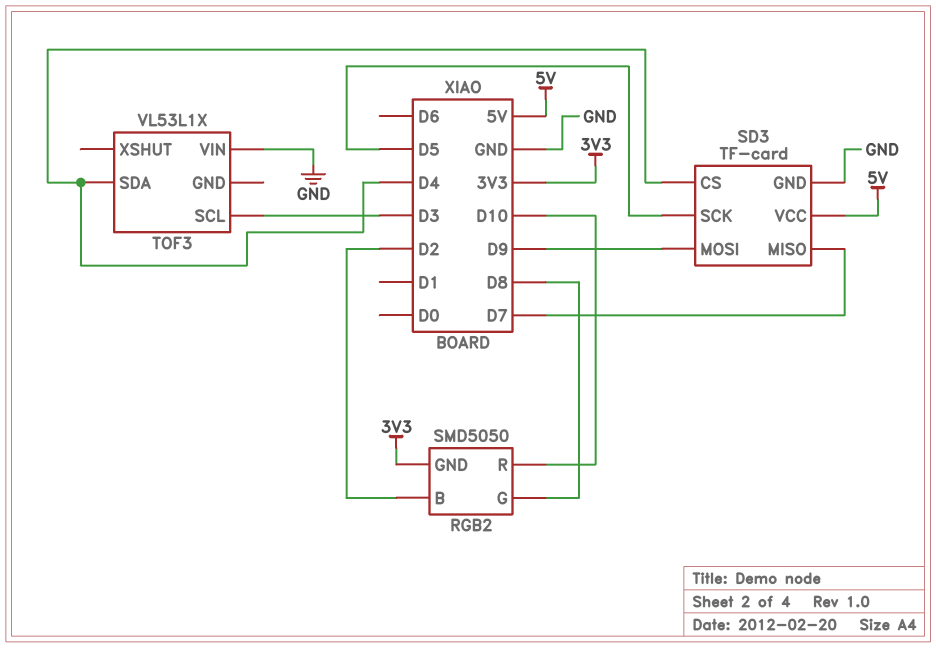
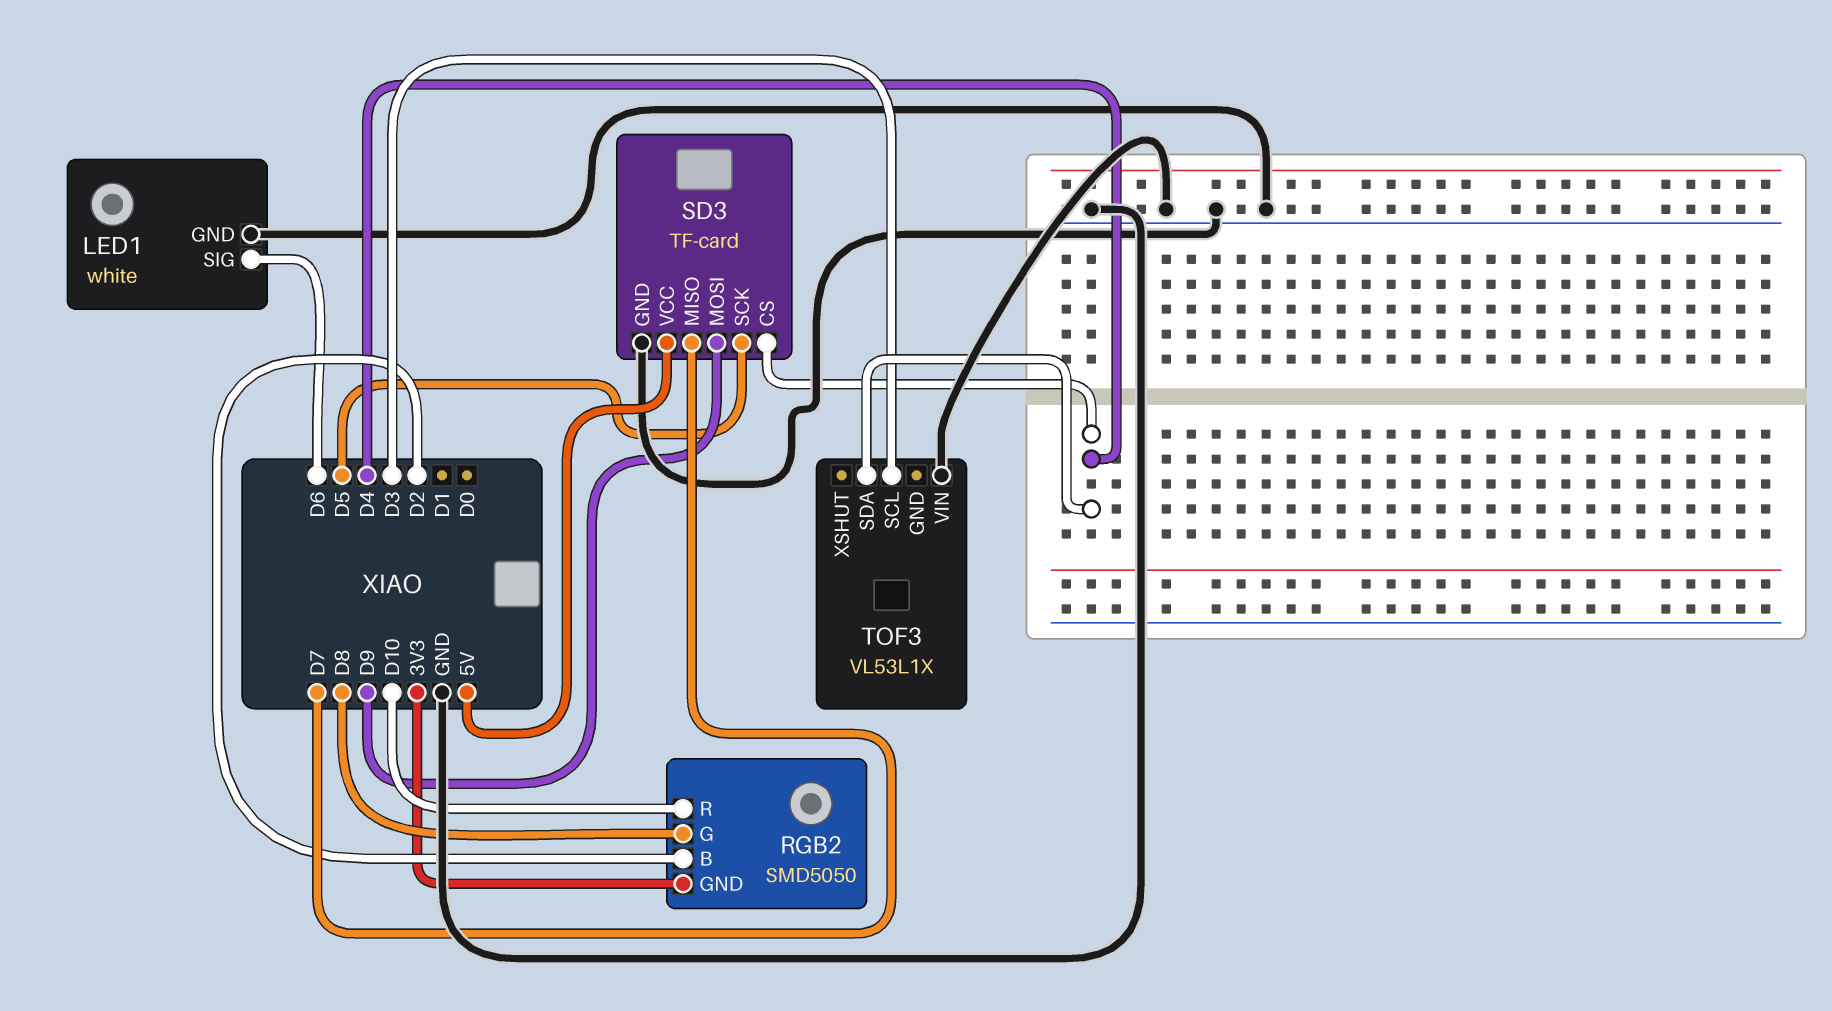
LED1: none -> white
LED1 pin GND: none -> GND
LED1 pin SIG: none -> D6

